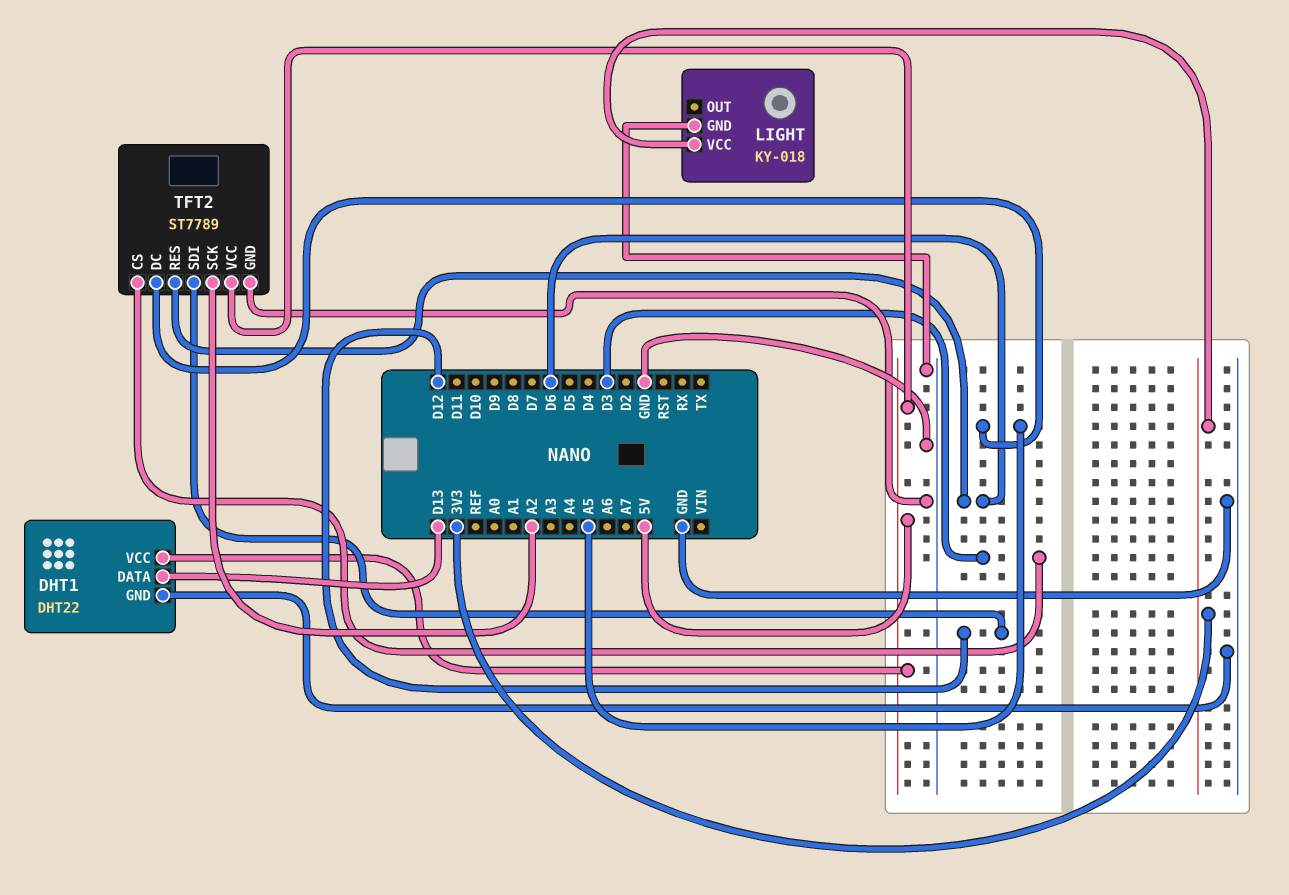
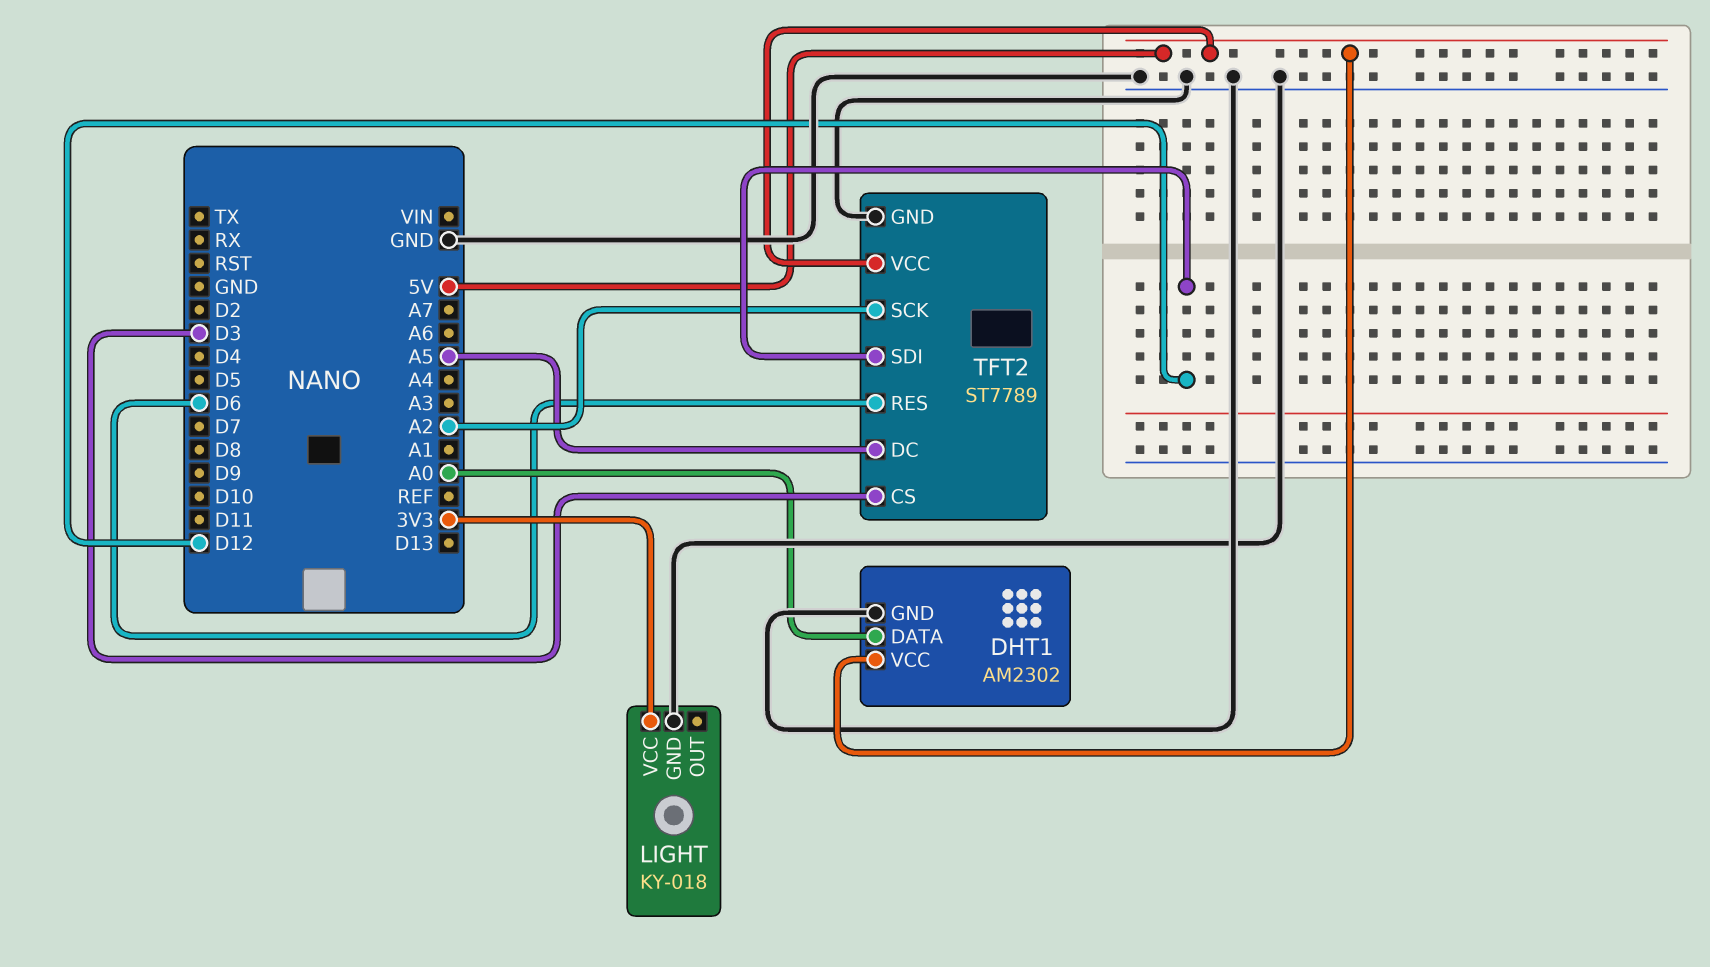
DHT1: DHT22 -> AM2302
DHT1 pin DATA: D13 -> A0

